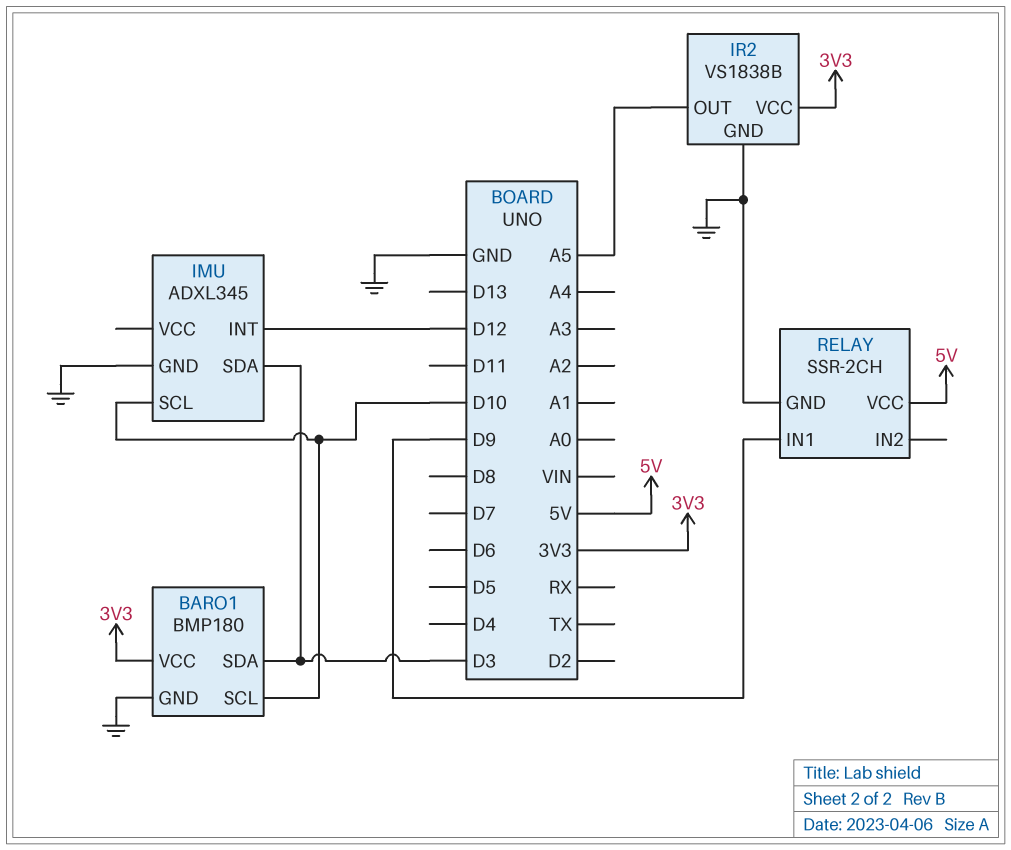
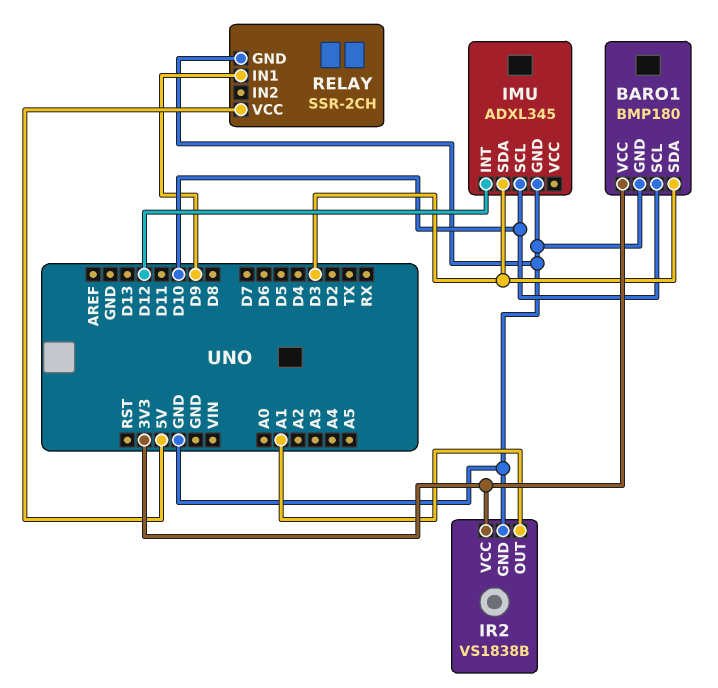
IR2 pin OUT: A5 -> A1

